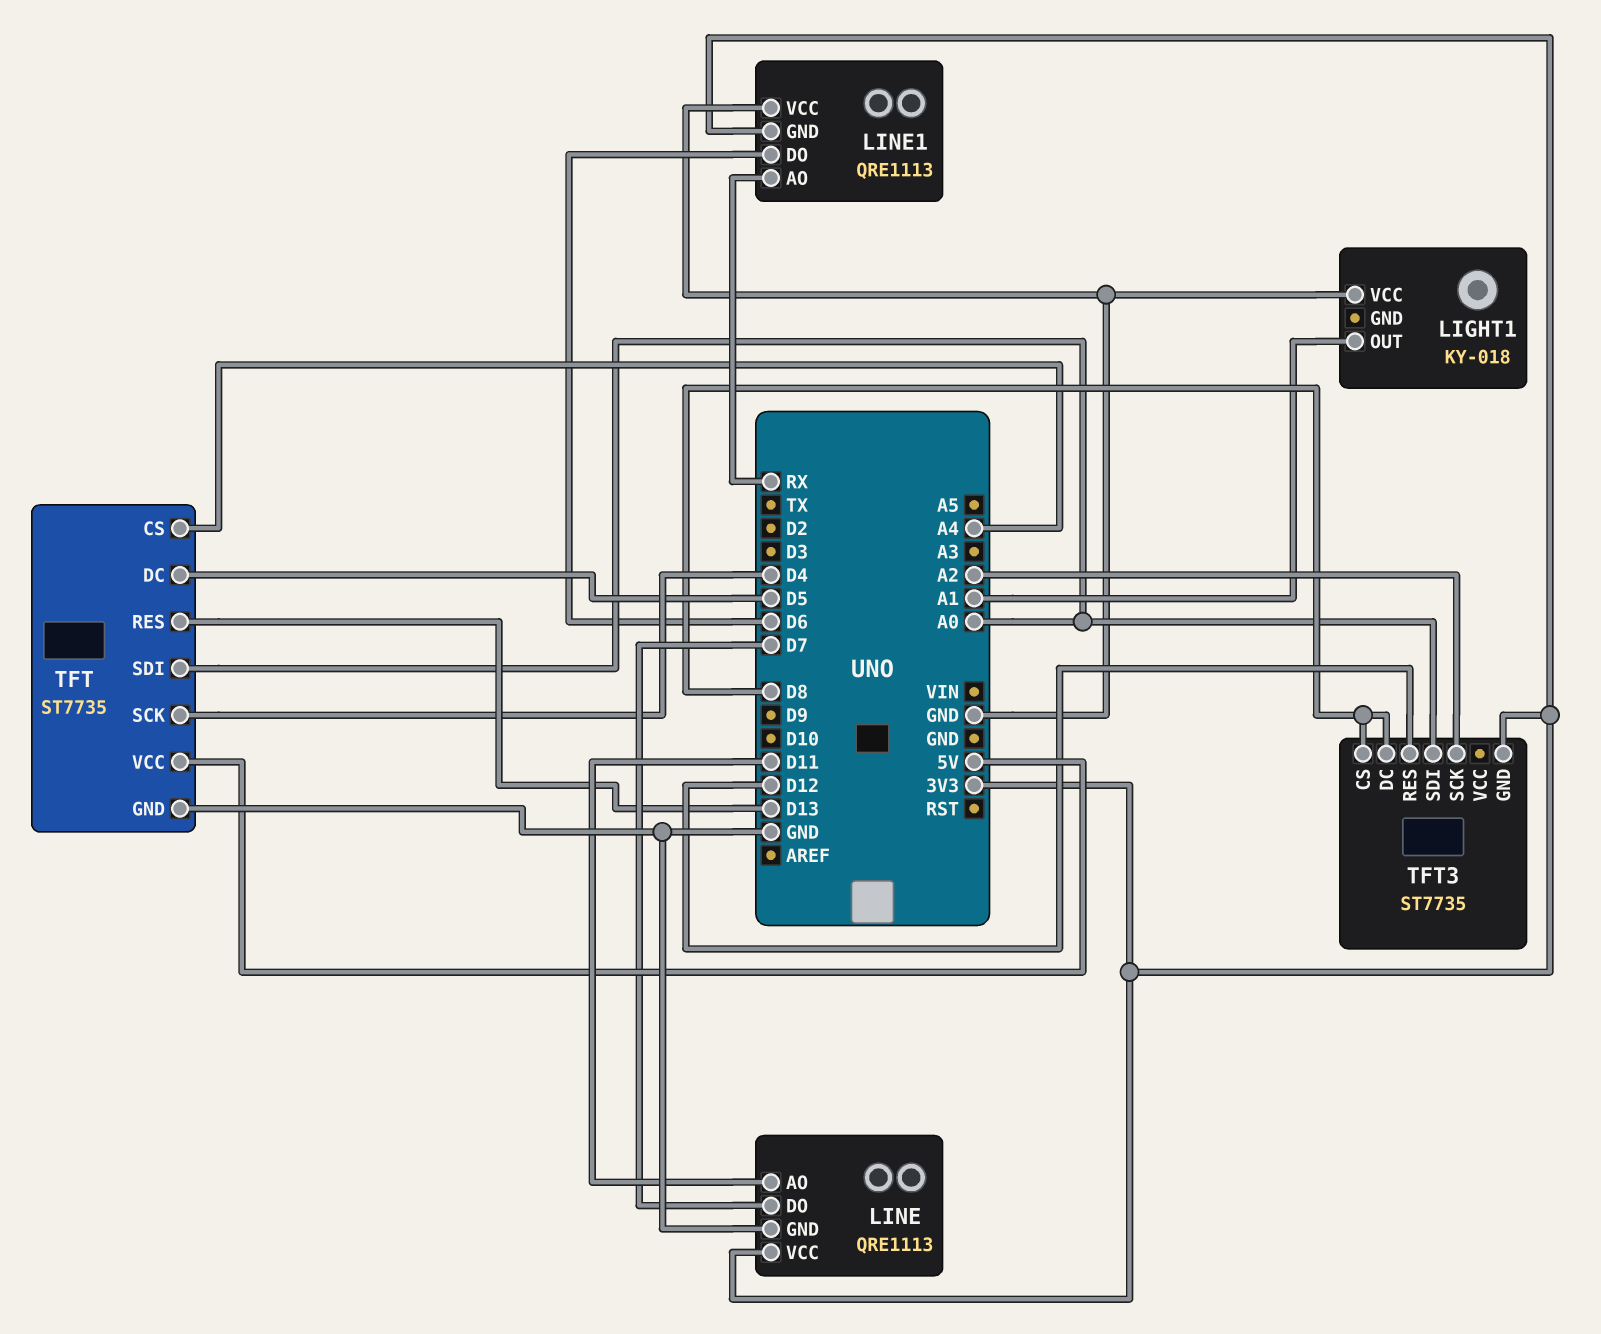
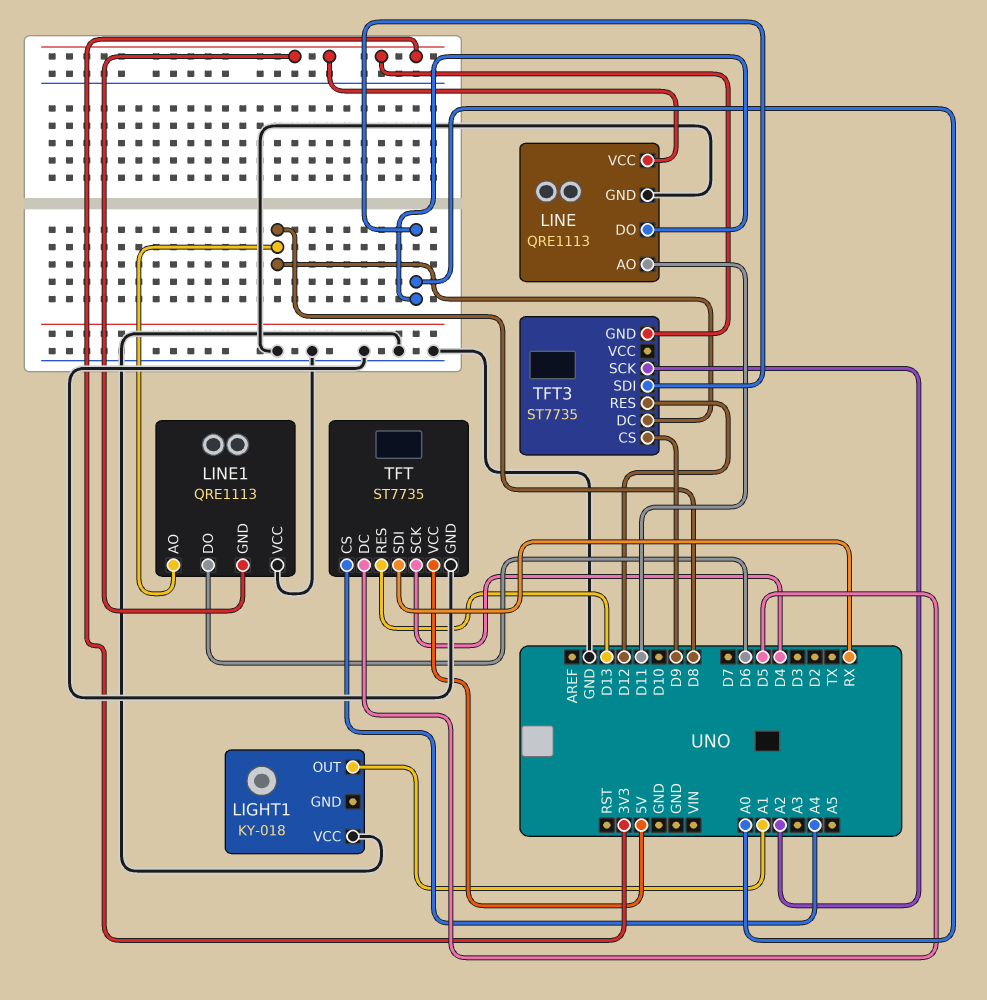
LINE pin DO: D7 -> A0
LINE1 pin AO: RX -> D8
TFT pin SDI: A0 -> RX
TFT3 pin CS: D8 -> D9

